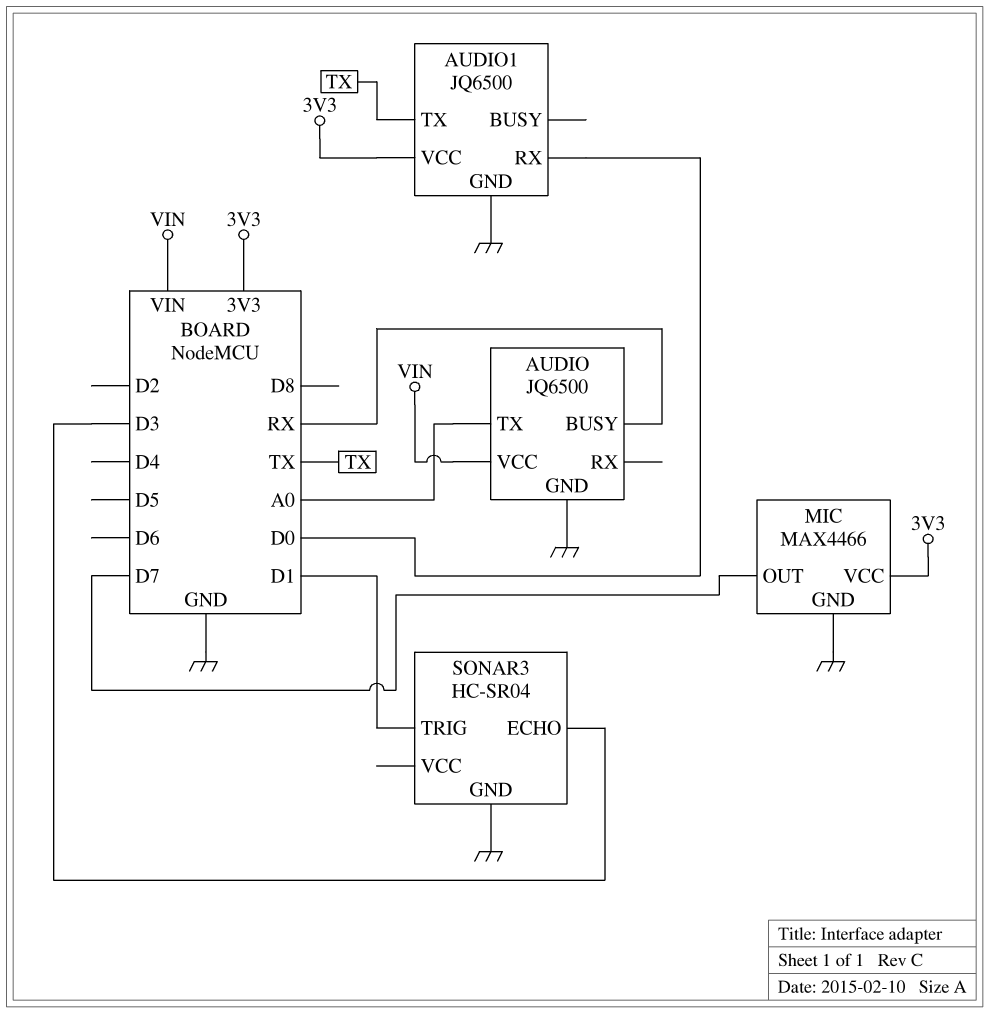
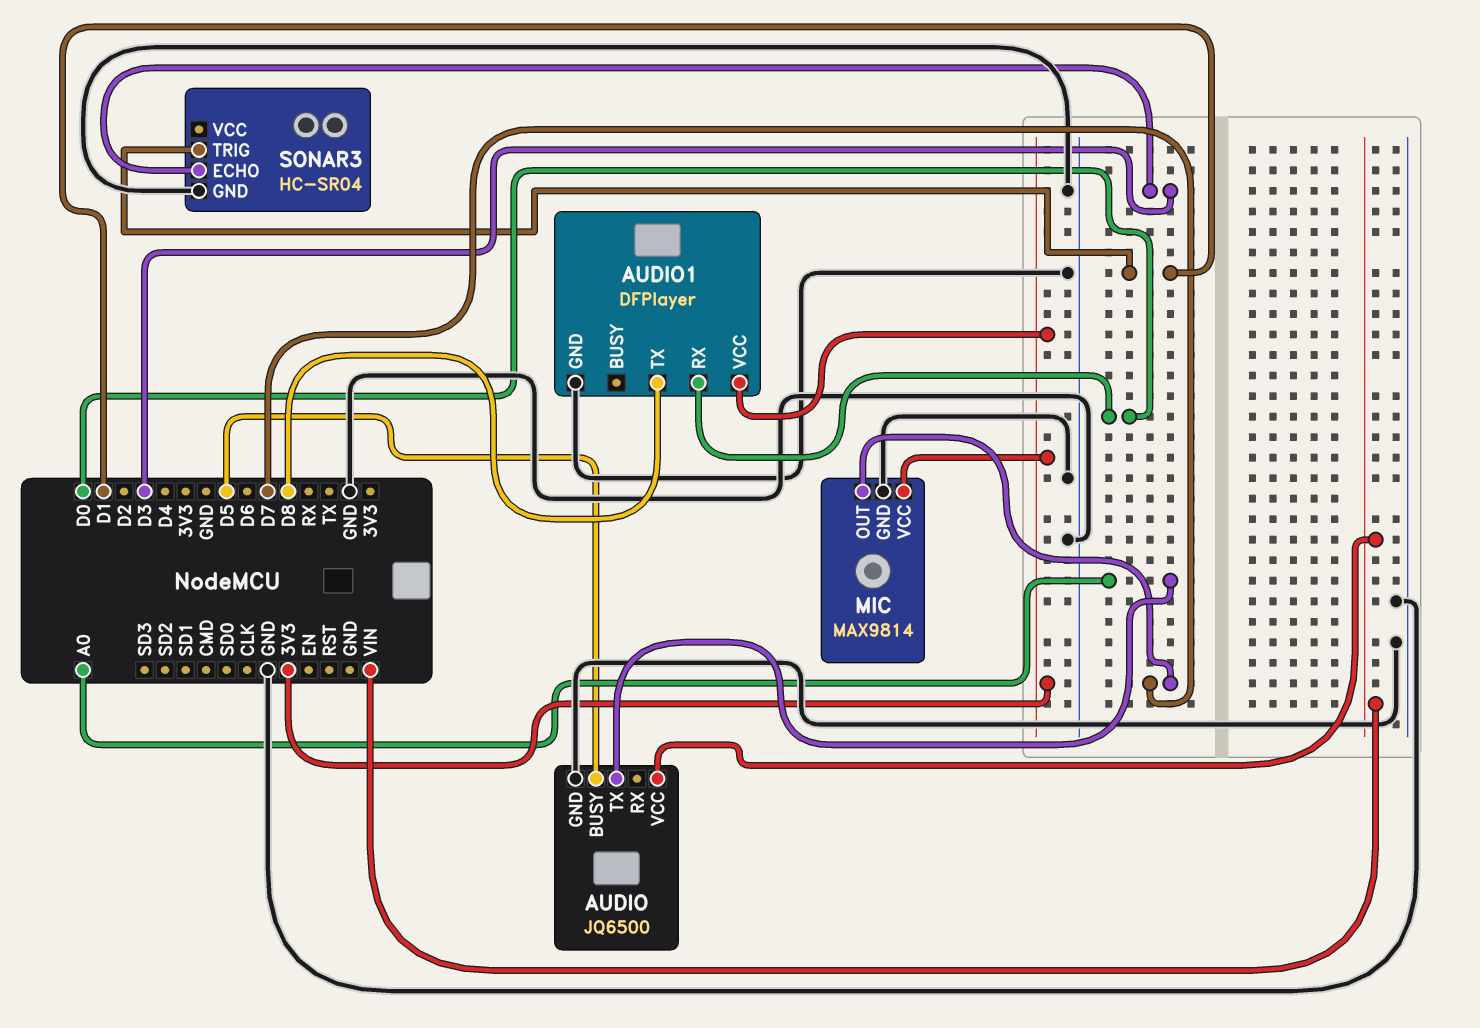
AUDIO pin BUSY: RX -> D5
AUDIO1: JQ6500 -> DFPlayer
AUDIO1 pin TX: TX -> D8
MIC: MAX4466 -> MAX9814

